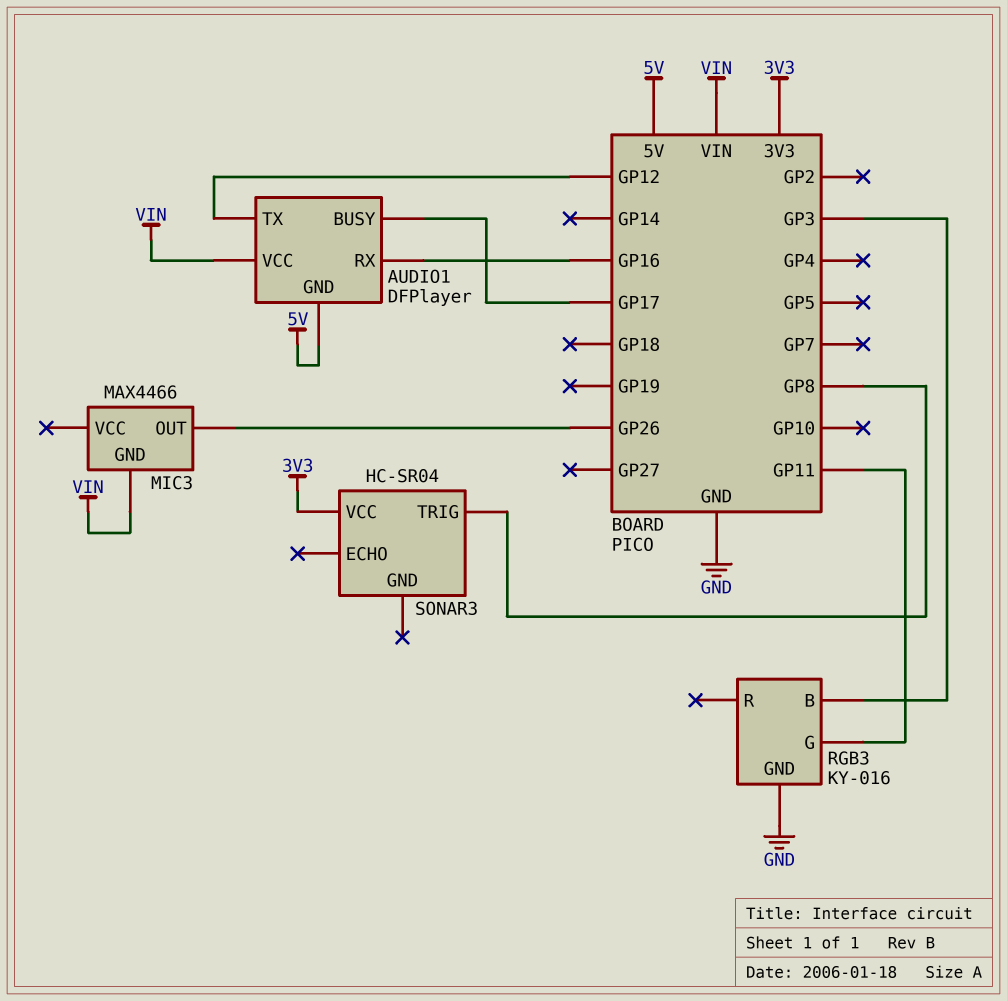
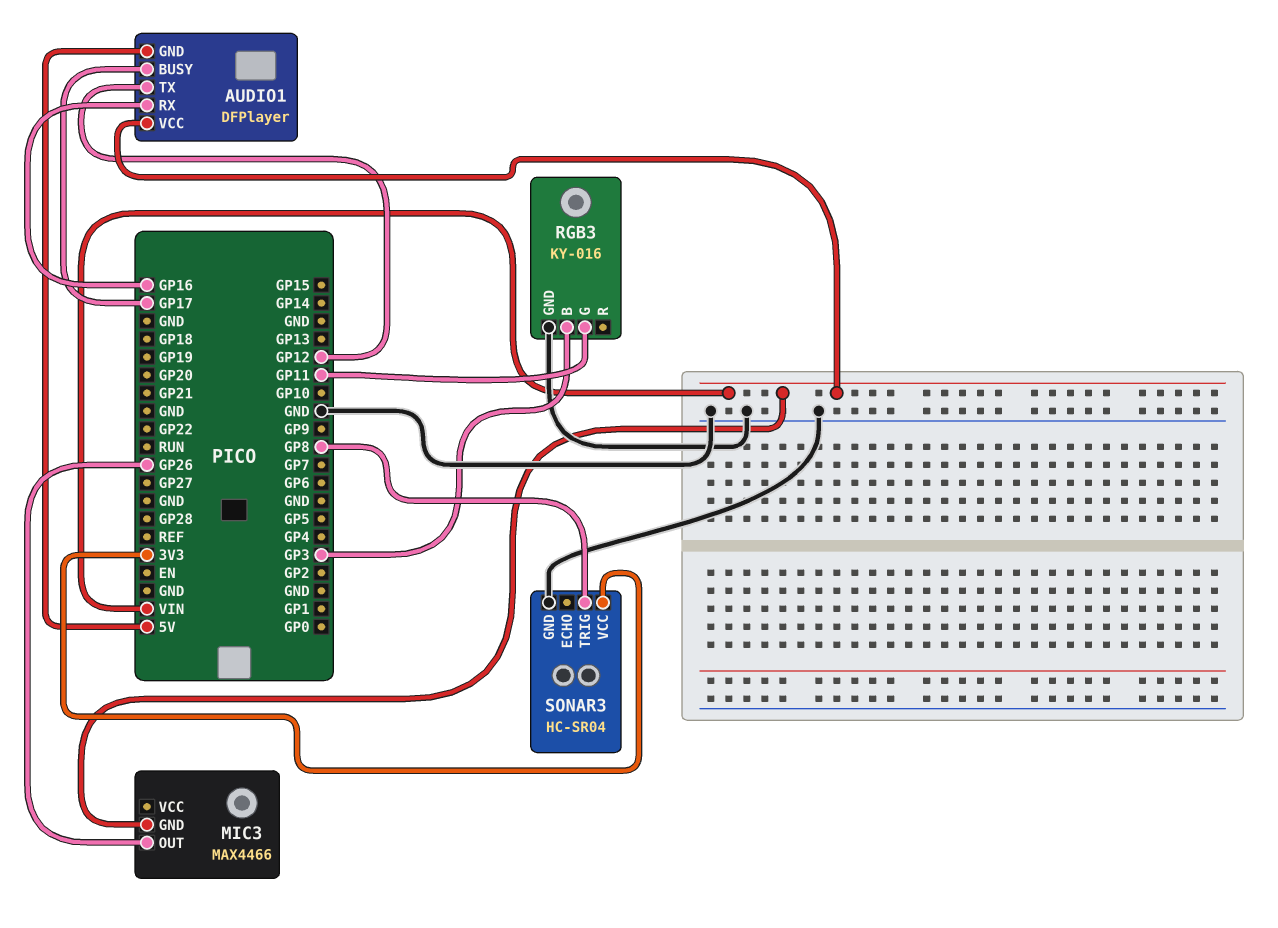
SONAR3 pin GND: none -> GND

